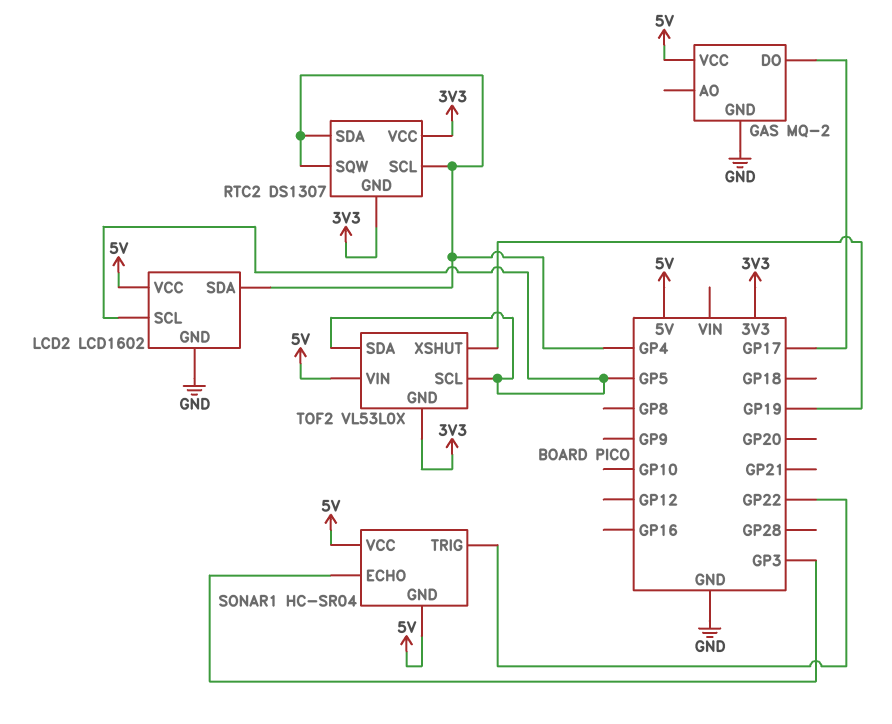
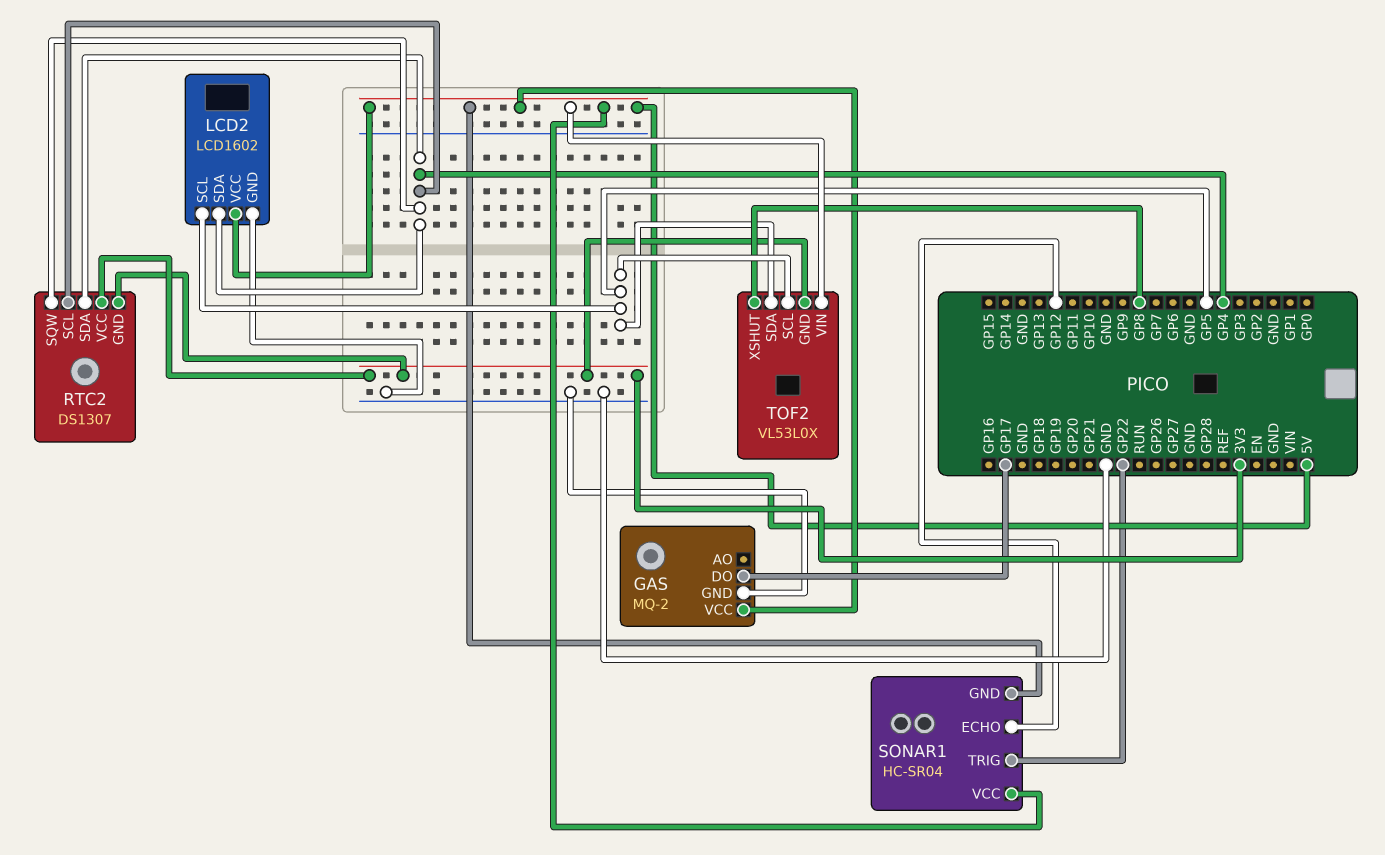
SONAR1 pin ECHO: GP3 -> GP12
TOF2 pin XSHUT: GP19 -> GP8

